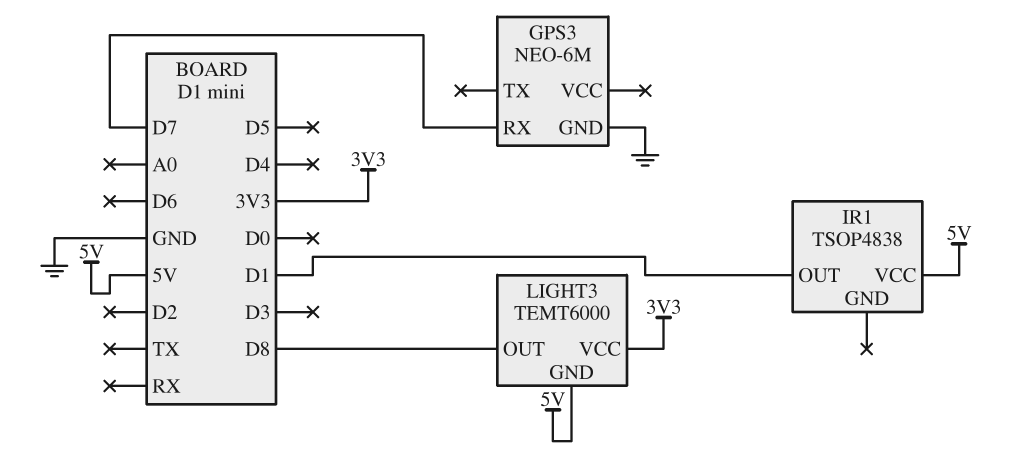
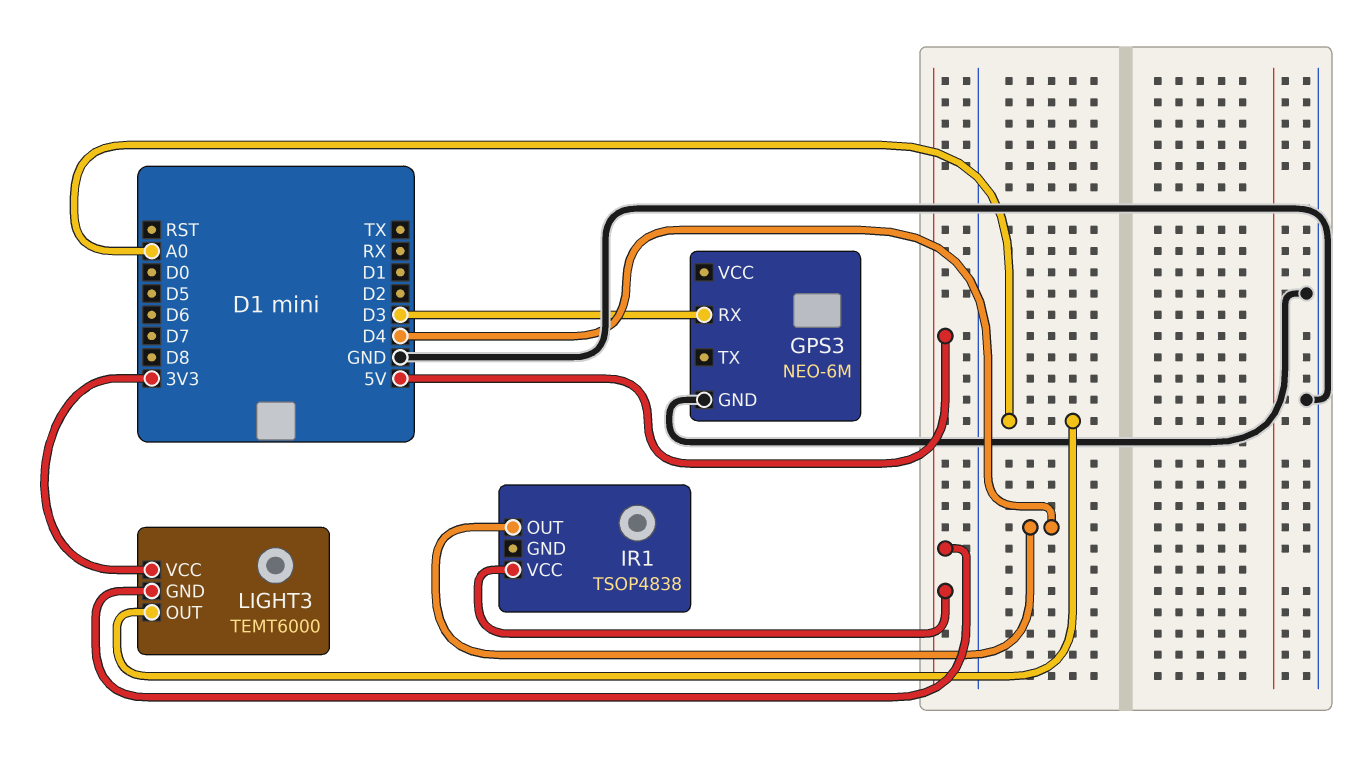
GPS3 pin RX: D7 -> D3
IR1 pin OUT: D1 -> D4
LIGHT3 pin OUT: D8 -> A0

